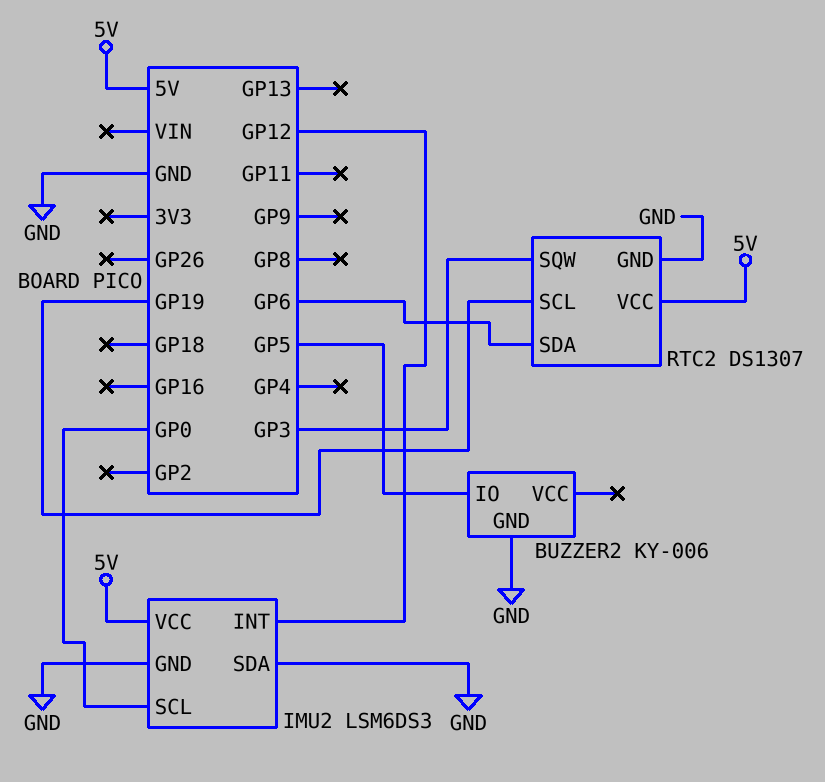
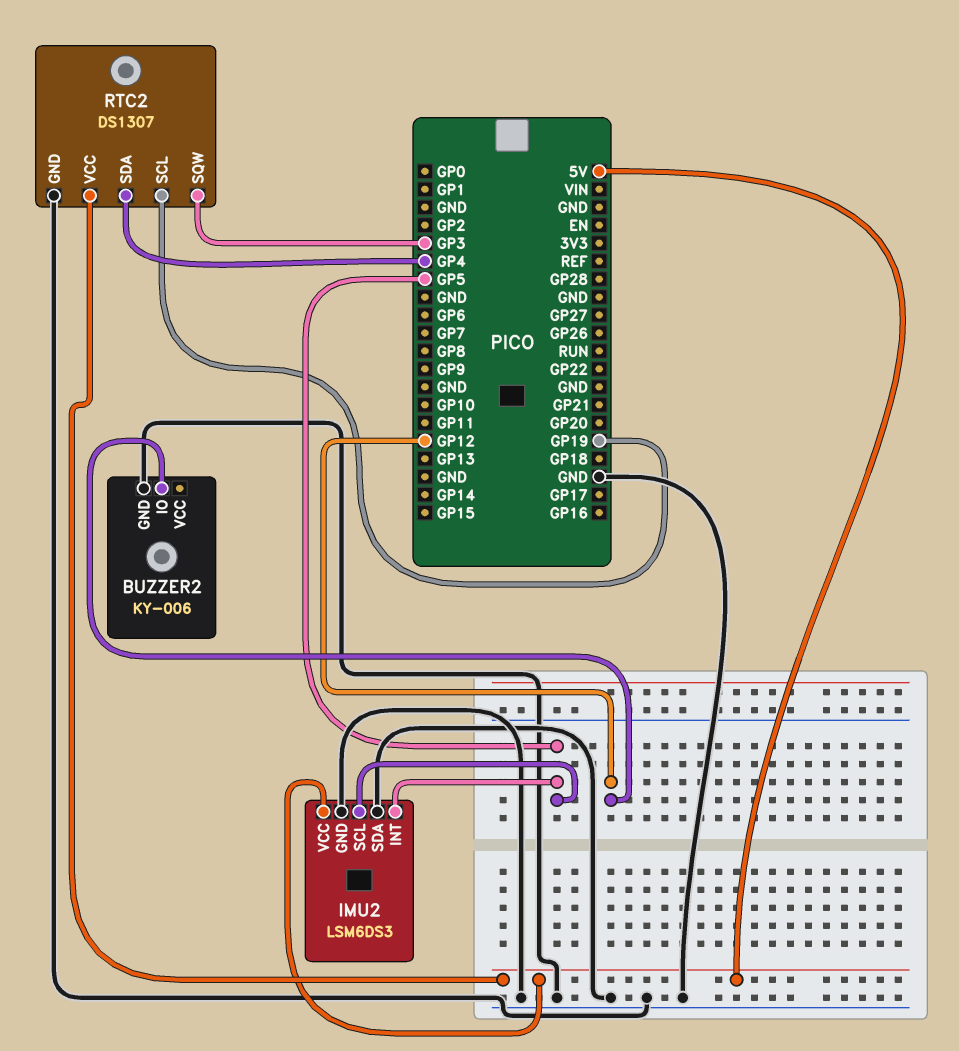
BUZZER2 pin IO: GP5 -> GP12
IMU2 pin INT: GP12 -> GP5
IMU2 pin SCL: GP0 -> GP5
RTC2 pin SDA: GP6 -> GP4

